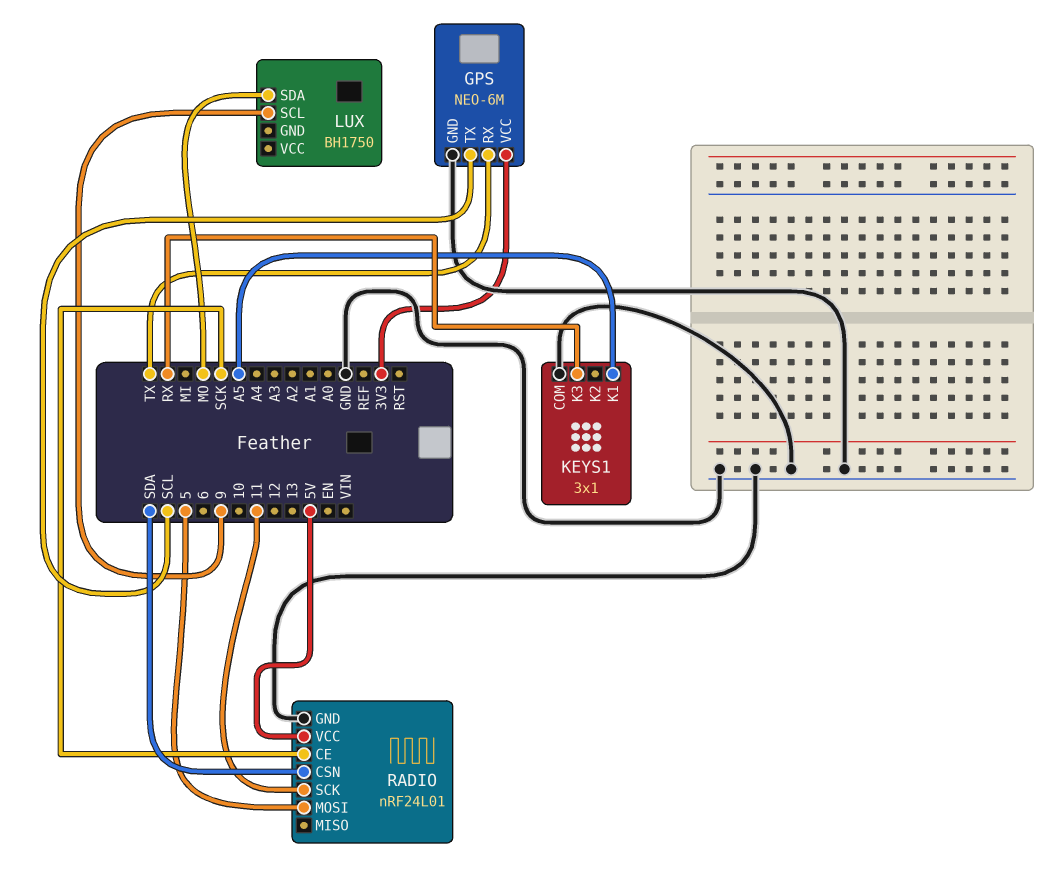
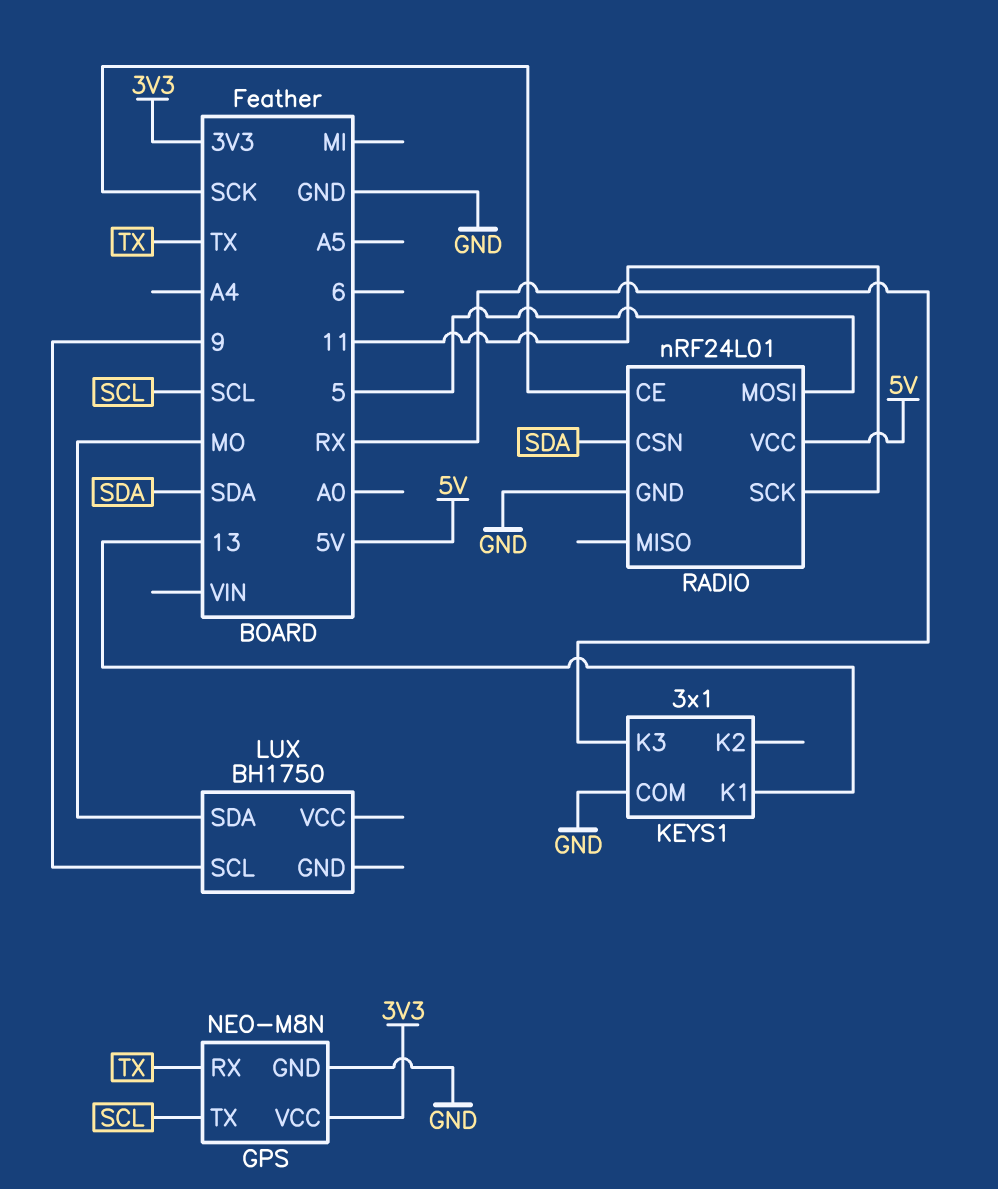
GPS: NEO-6M -> NEO-M8N
KEYS1 pin K1: A5 -> 13

